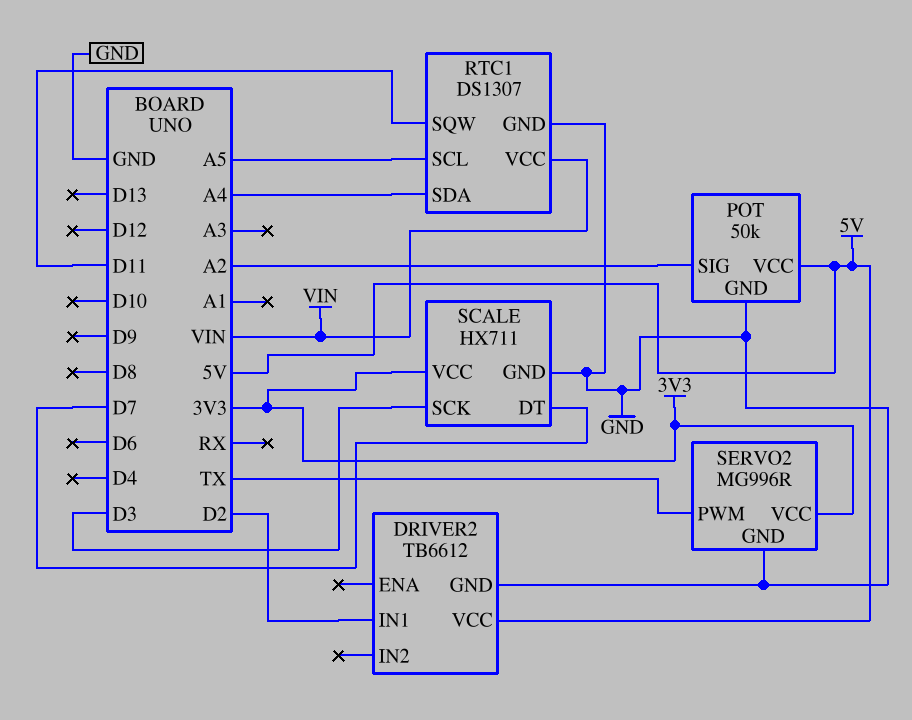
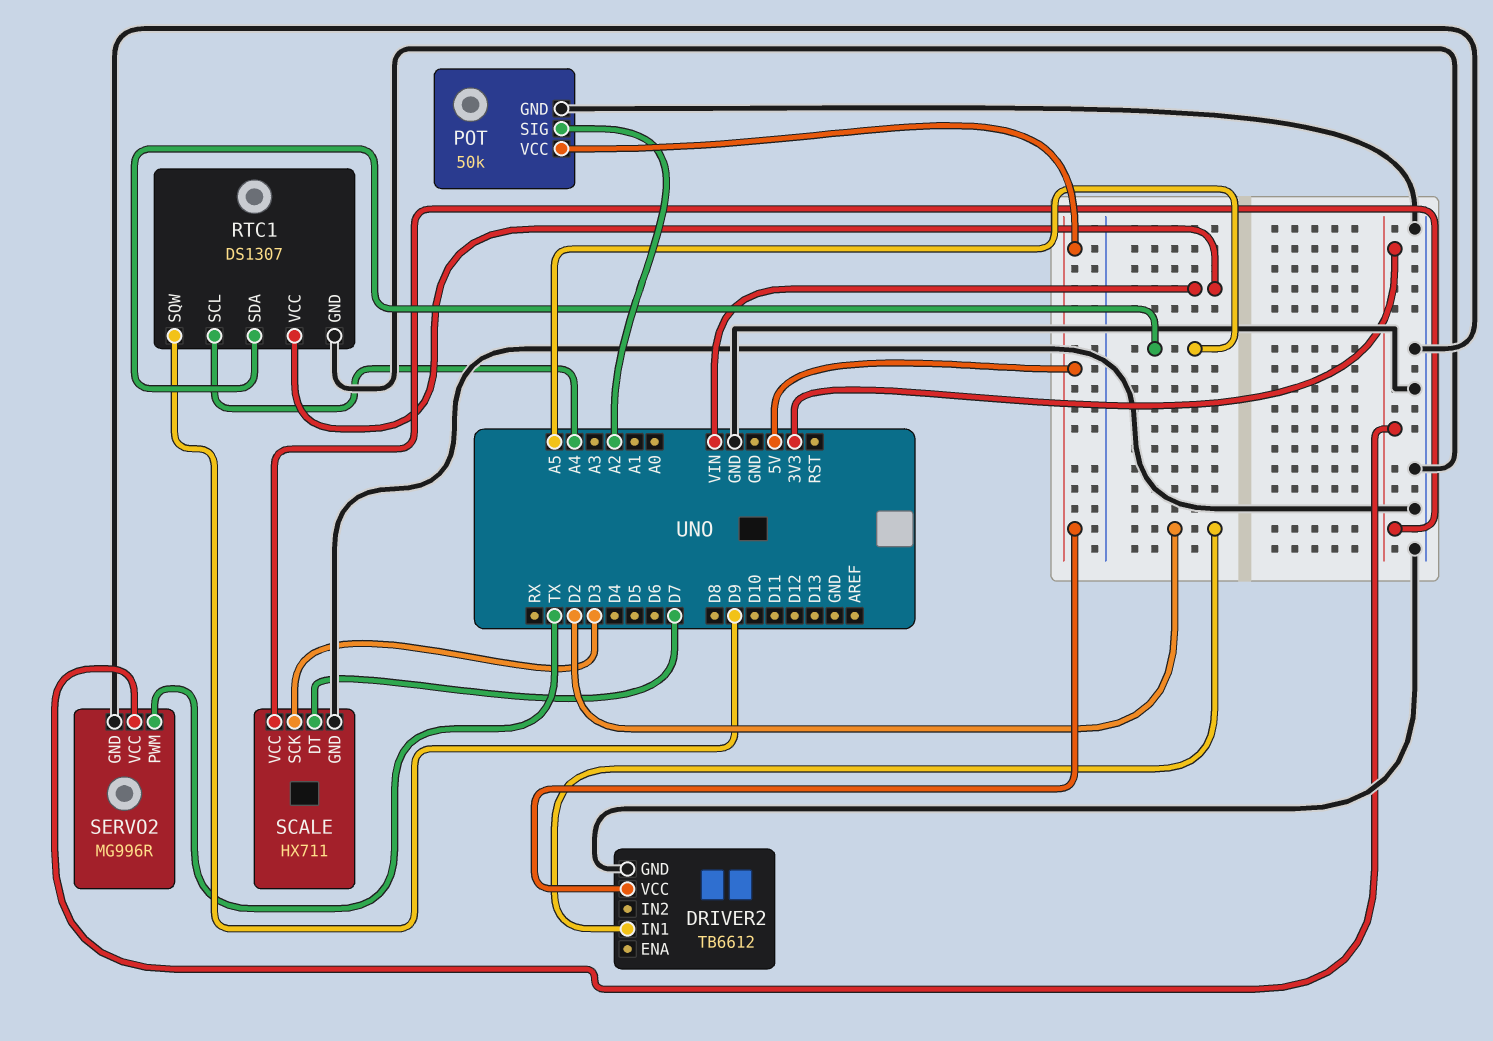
RTC1 pin SCL: A5 -> A4
RTC1 pin SDA: A4 -> A5
RTC1 pin SQW: D11 -> D9

